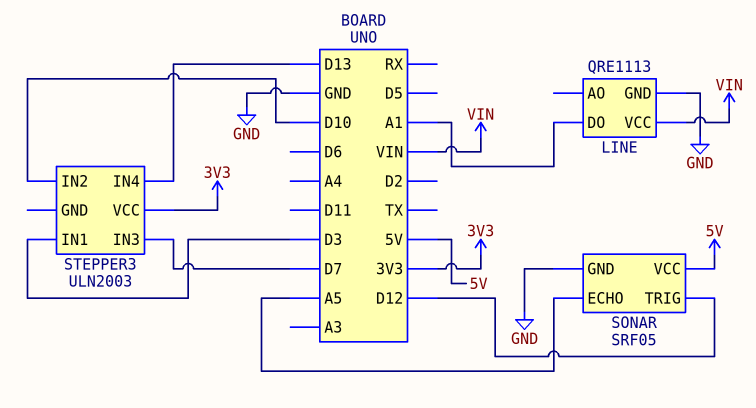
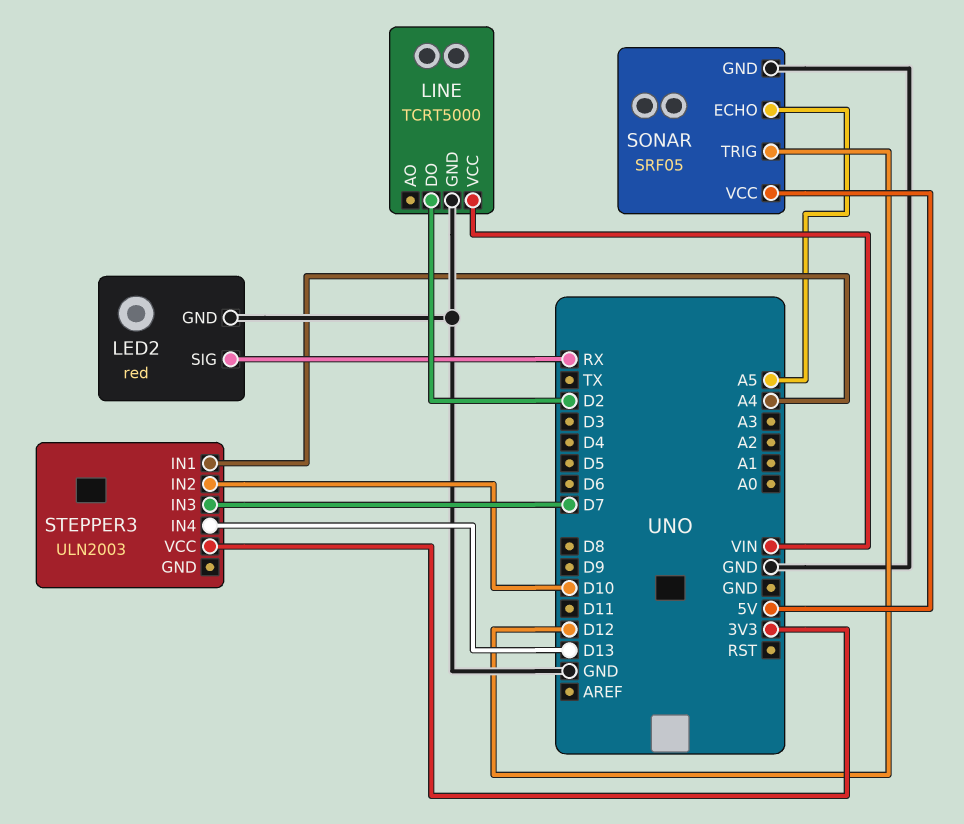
LED2: none -> red
LED2 pin GND: none -> GND
LED2 pin SIG: none -> RX
LINE: QRE1113 -> TCRT5000
LINE pin DO: A1 -> D2
STEPPER3 pin IN1: D3 -> A4

